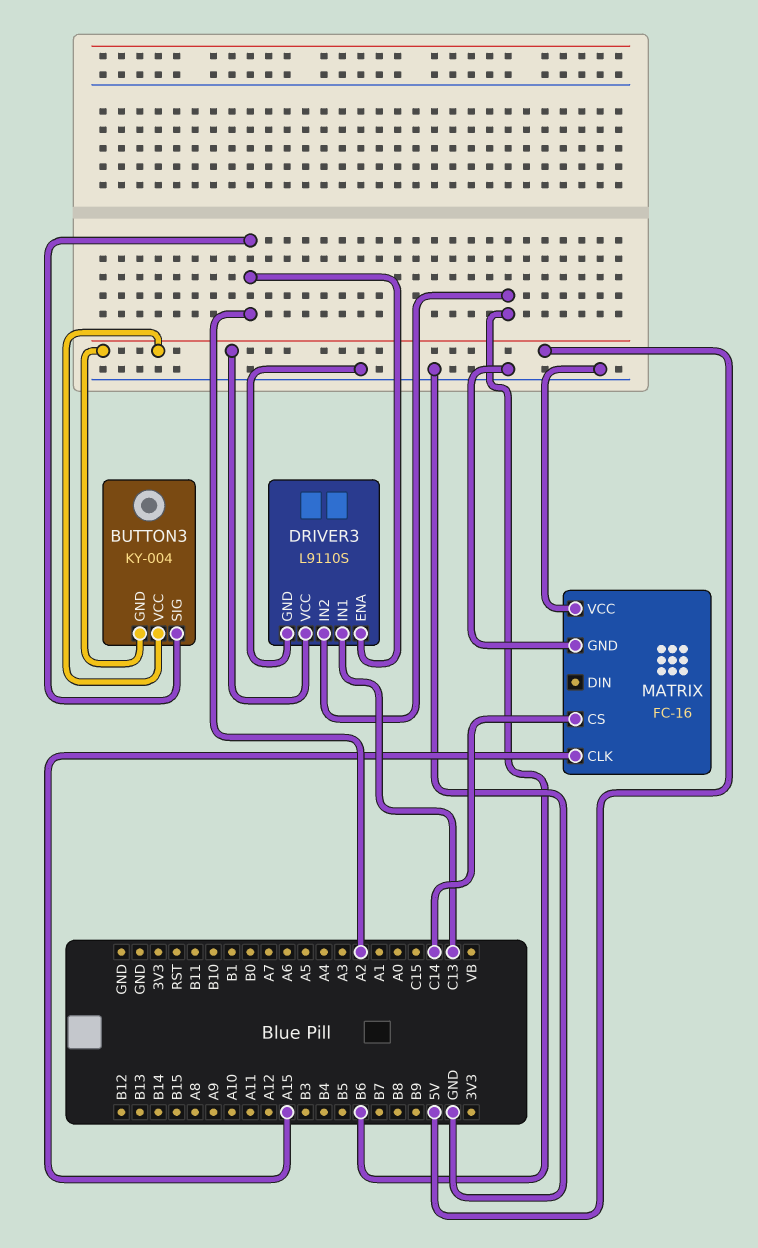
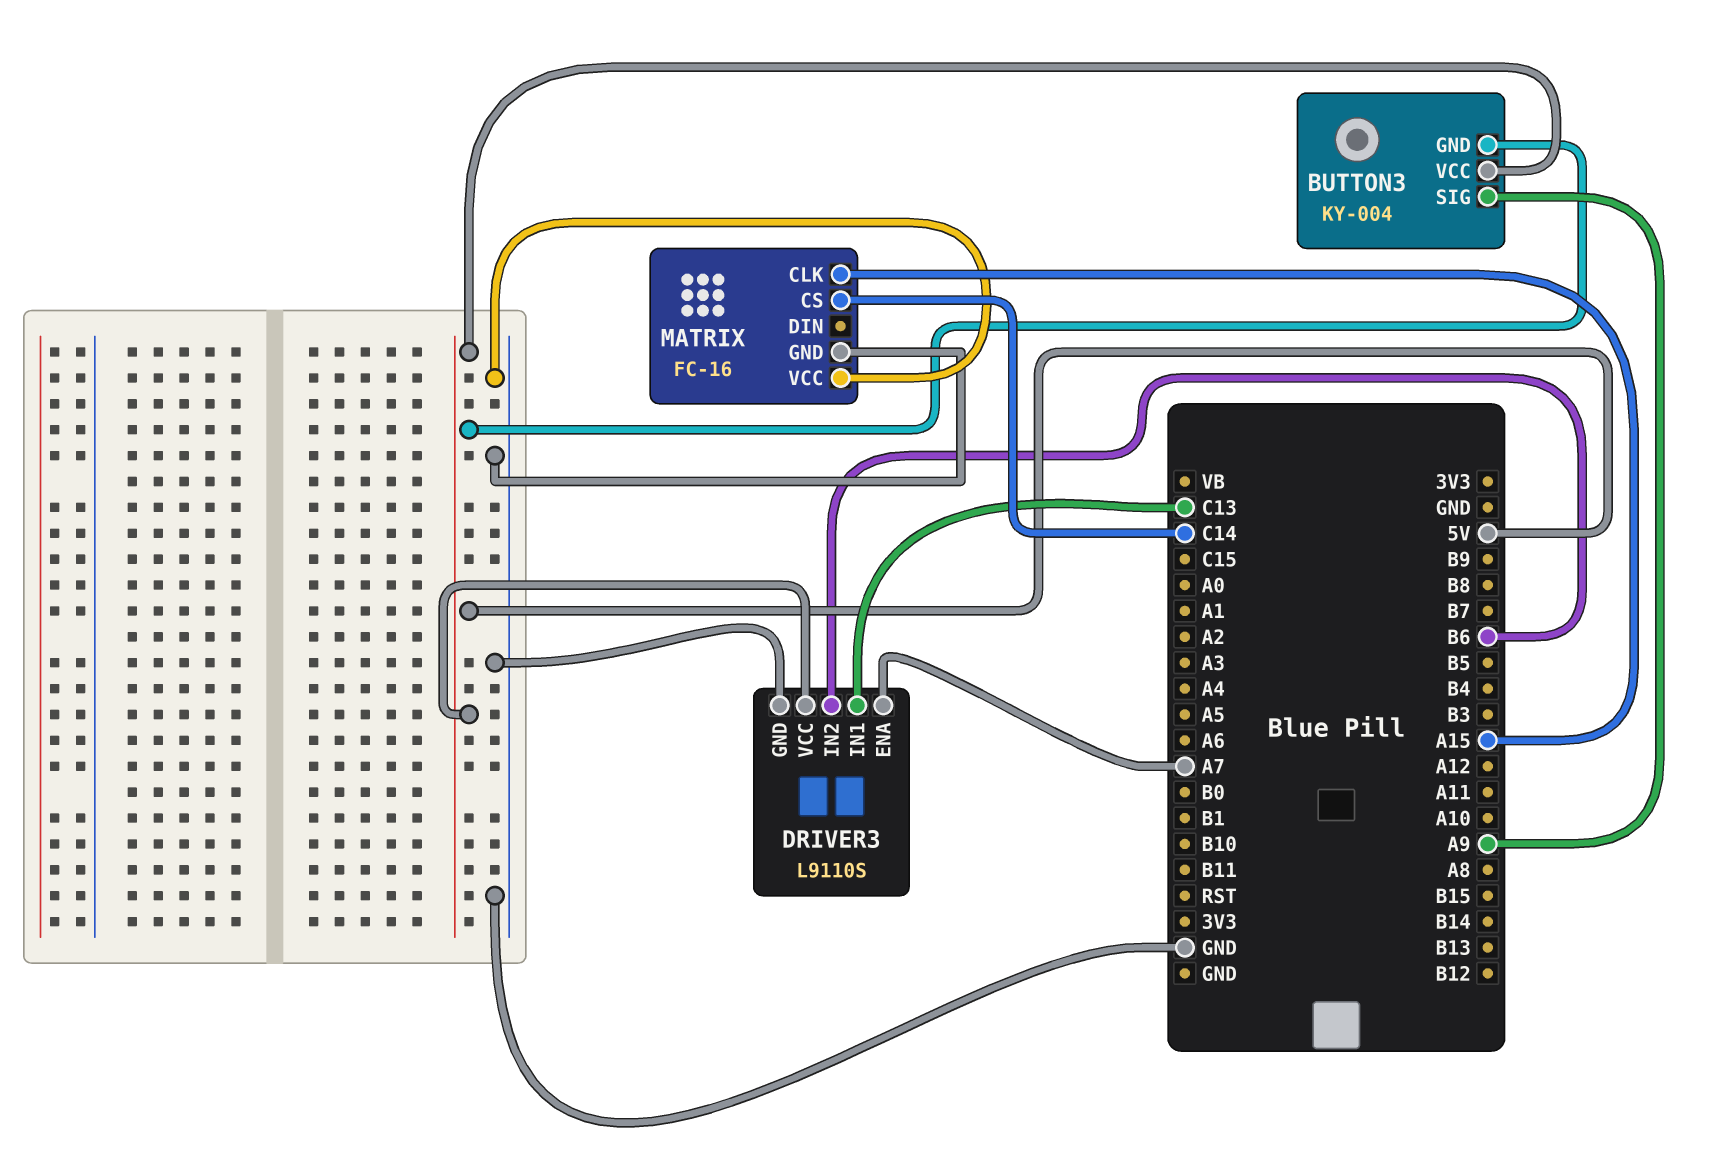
BUTTON3 pin SIG: A2 -> A9
DRIVER3 pin ENA: A2 -> A7

